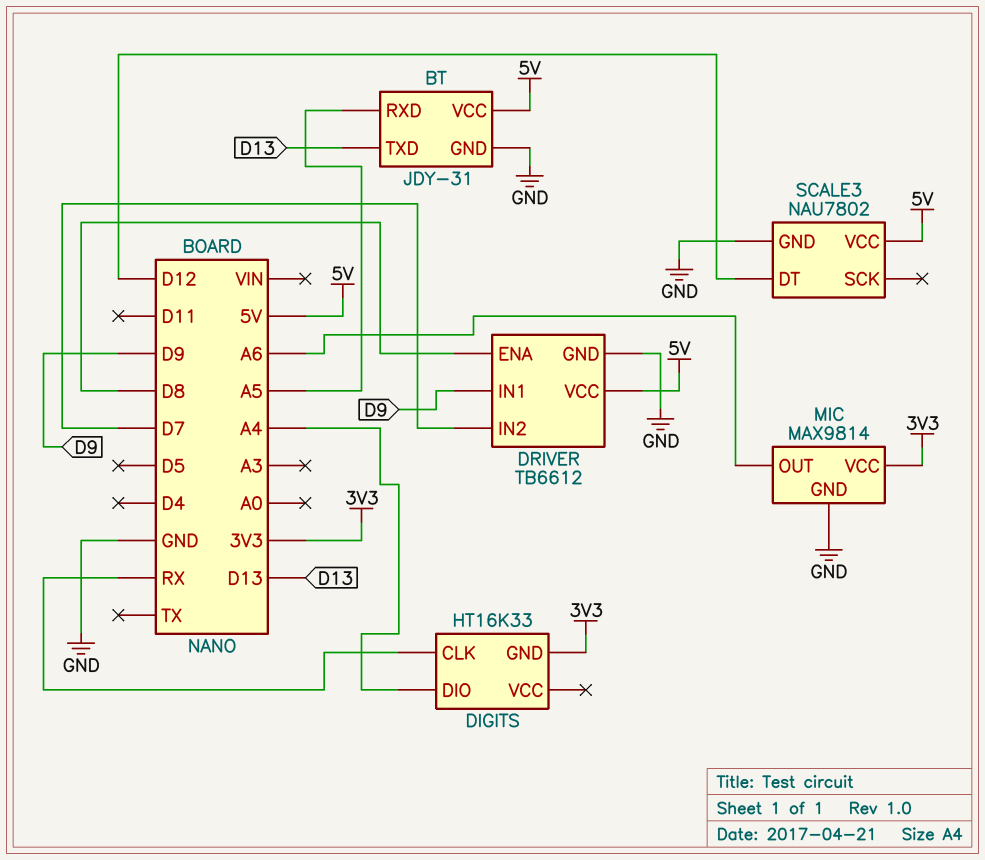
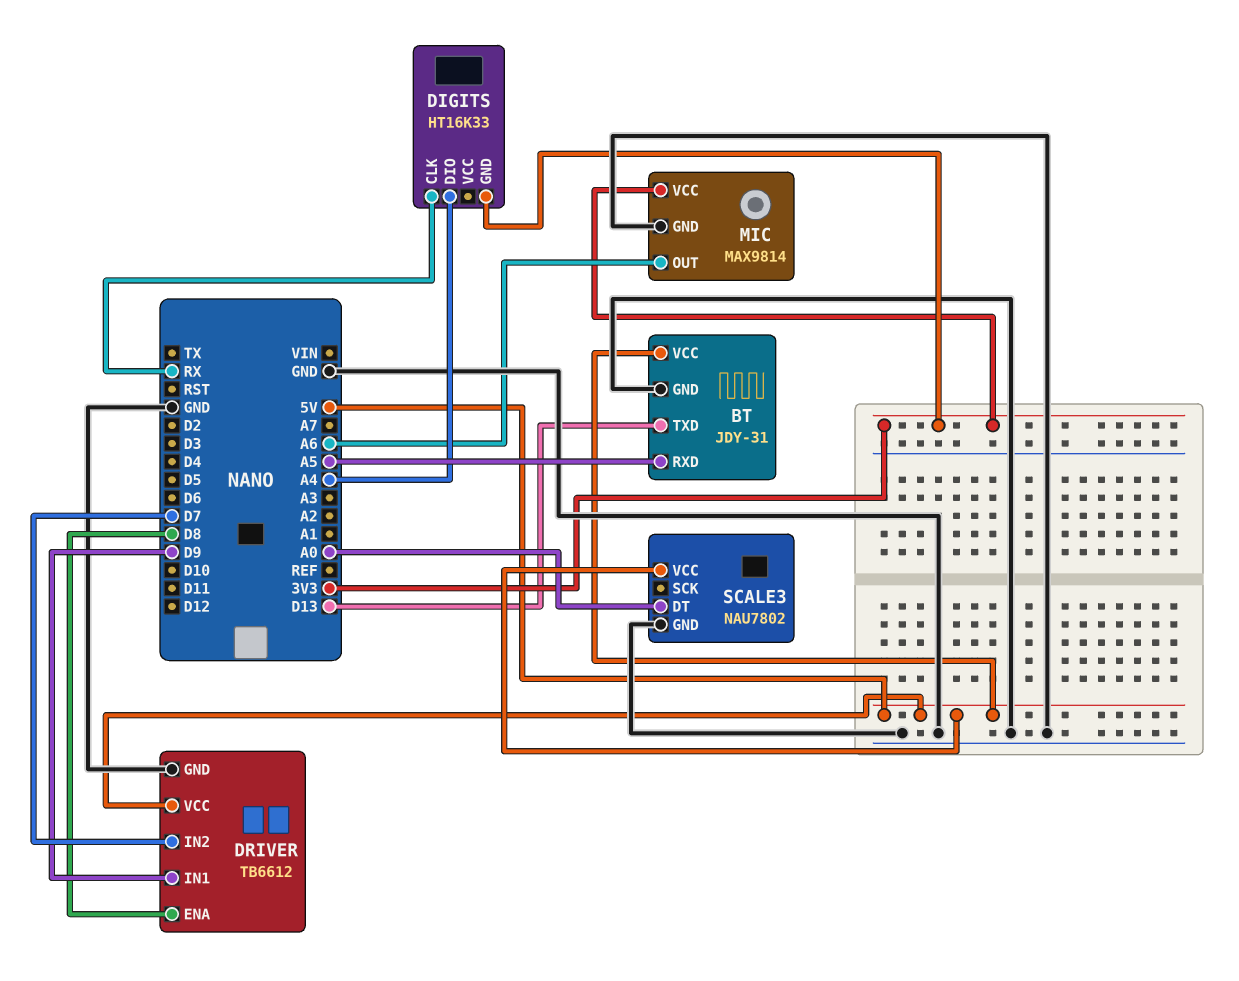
SCALE3 pin DT: D12 -> A0

